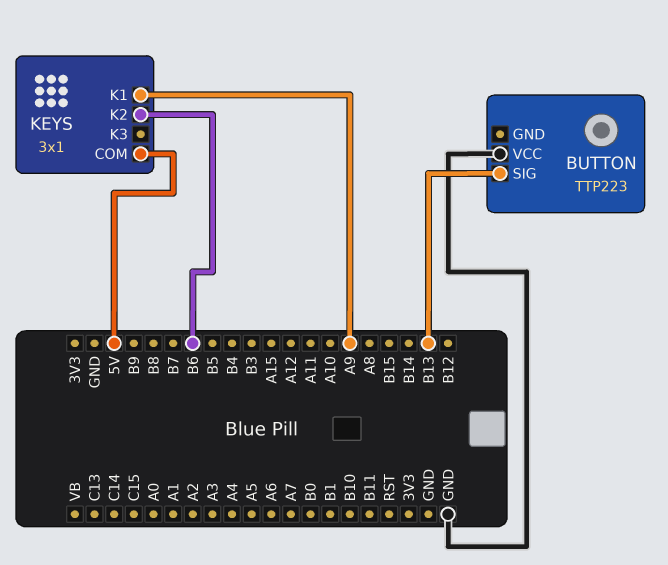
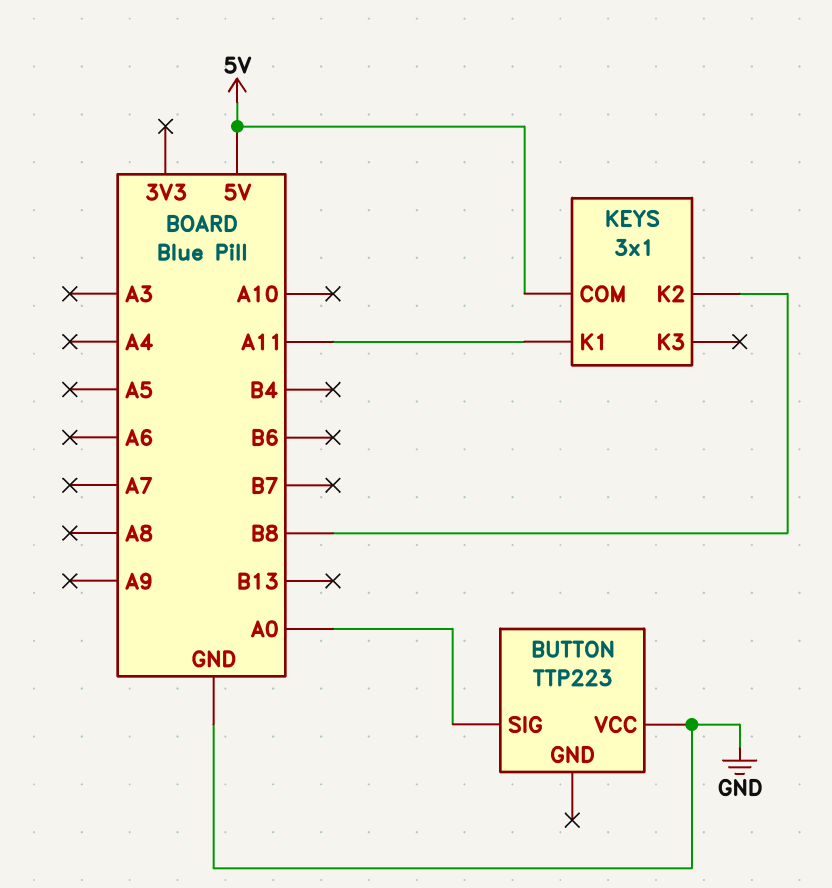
BUTTON pin SIG: B13 -> A0
KEYS pin K1: A9 -> A11
KEYS pin K2: B6 -> B8

